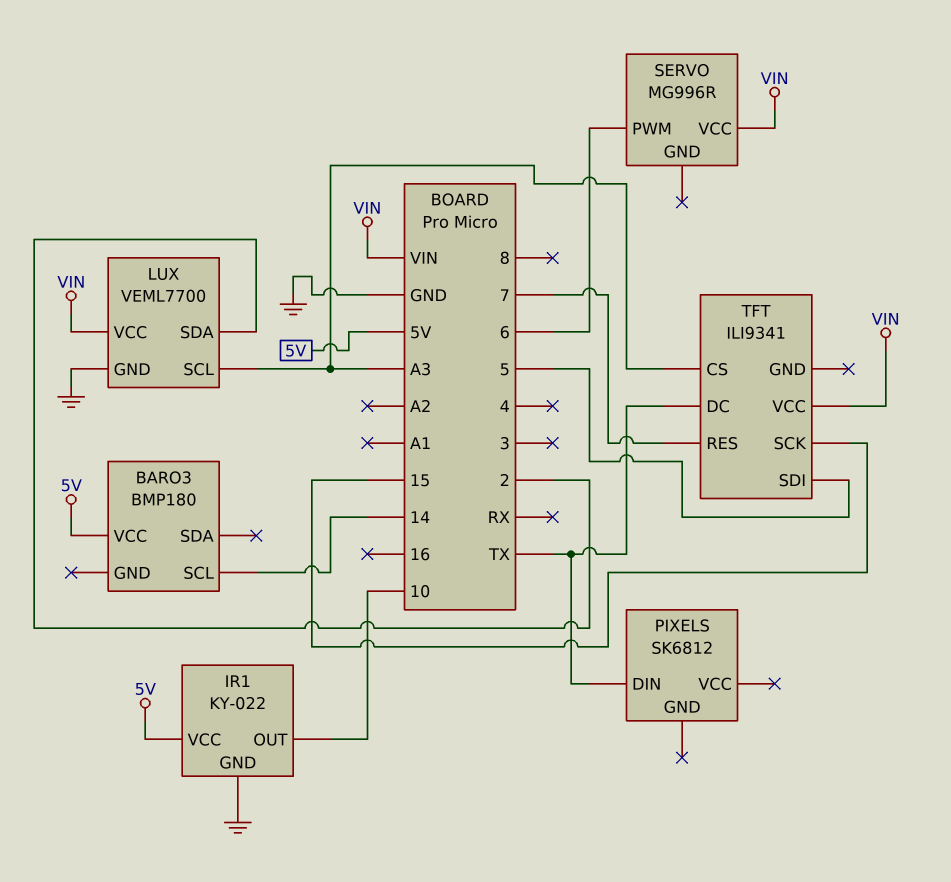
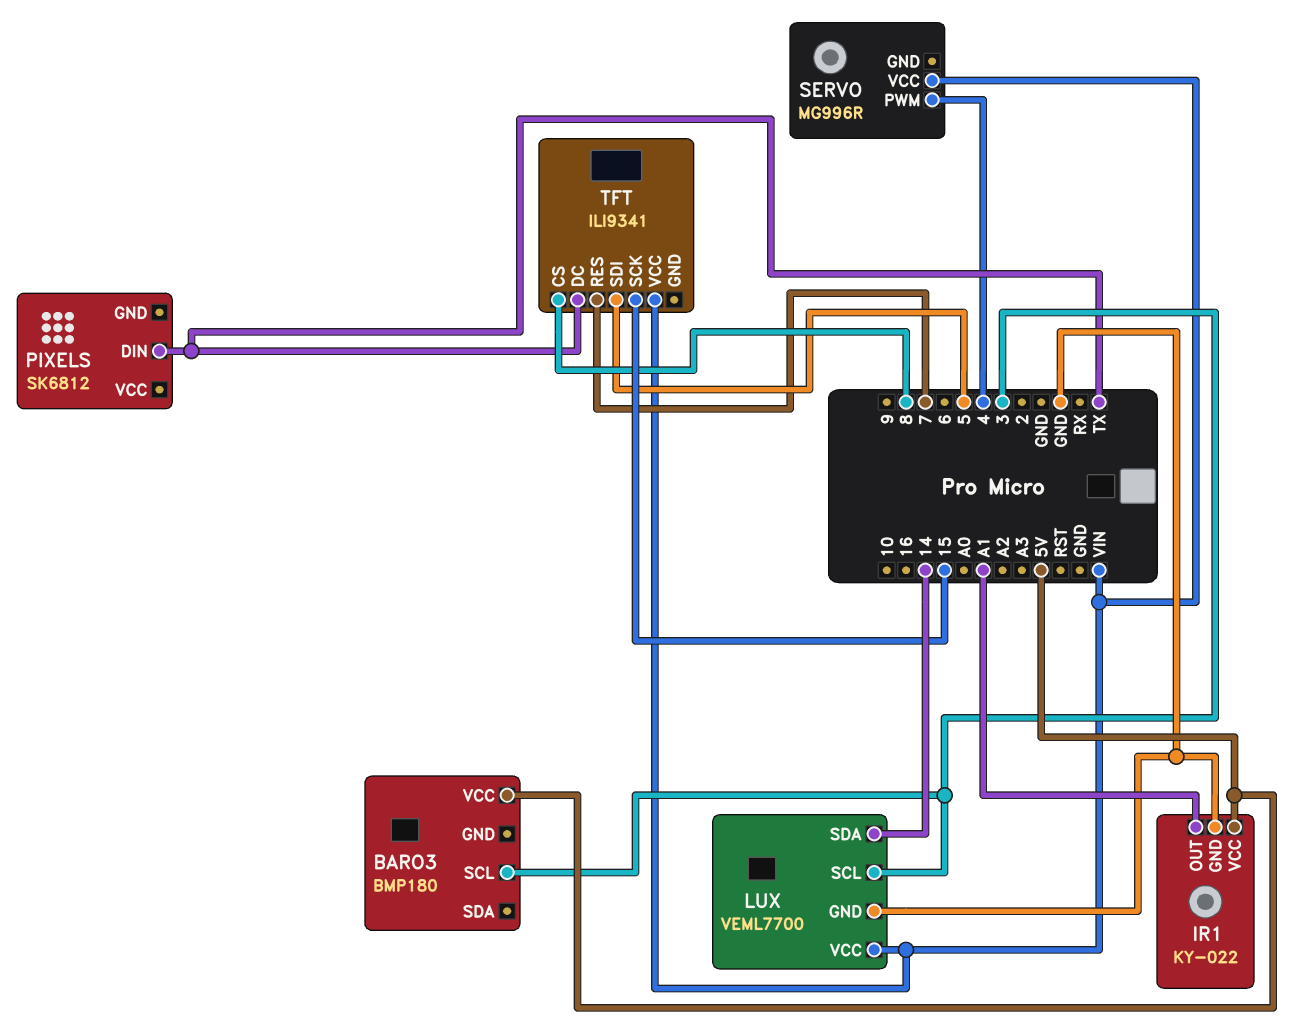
BARO3 pin SCL: 14 -> 3
IR1 pin OUT: 10 -> A1
LUX pin SCL: A3 -> 3
LUX pin SDA: 2 -> 14
SERVO pin PWM: 6 -> 4
TFT pin CS: A3 -> 8

